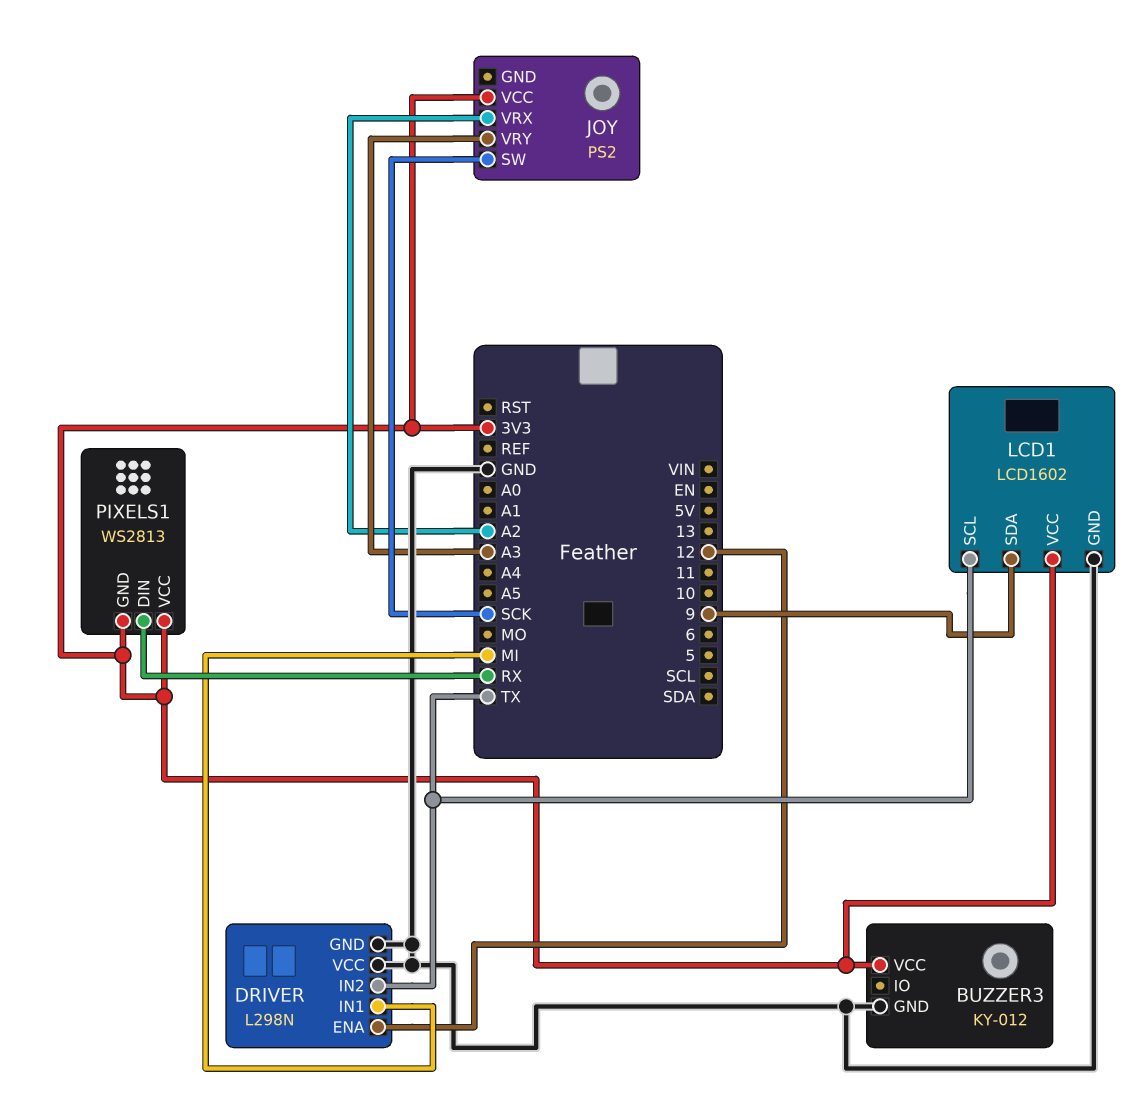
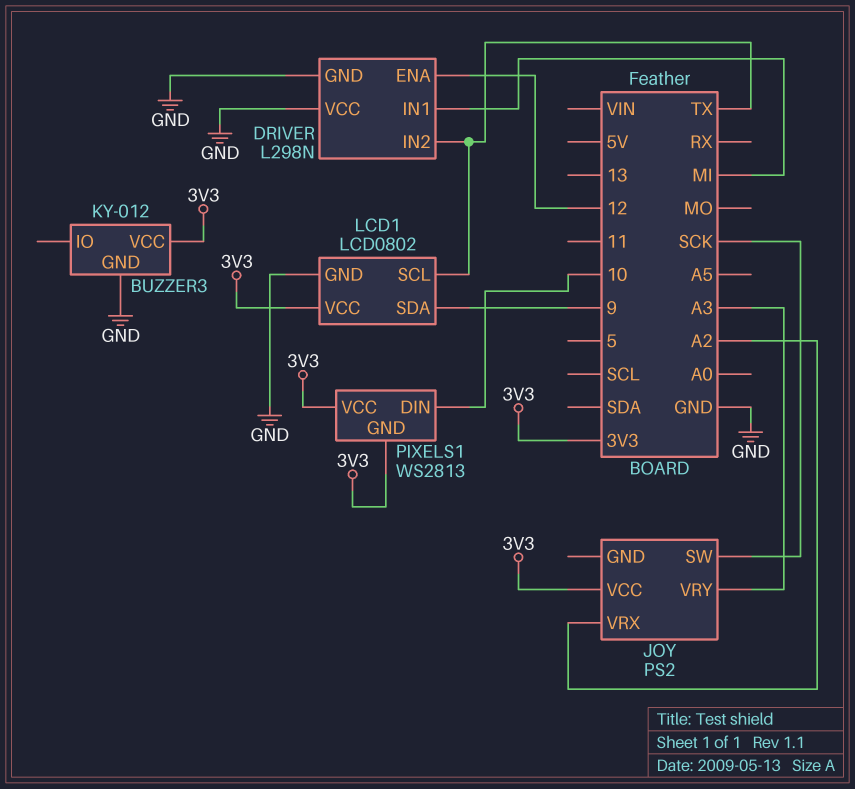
LCD1: LCD1602 -> LCD0802
PIXELS1 pin DIN: RX -> 10

